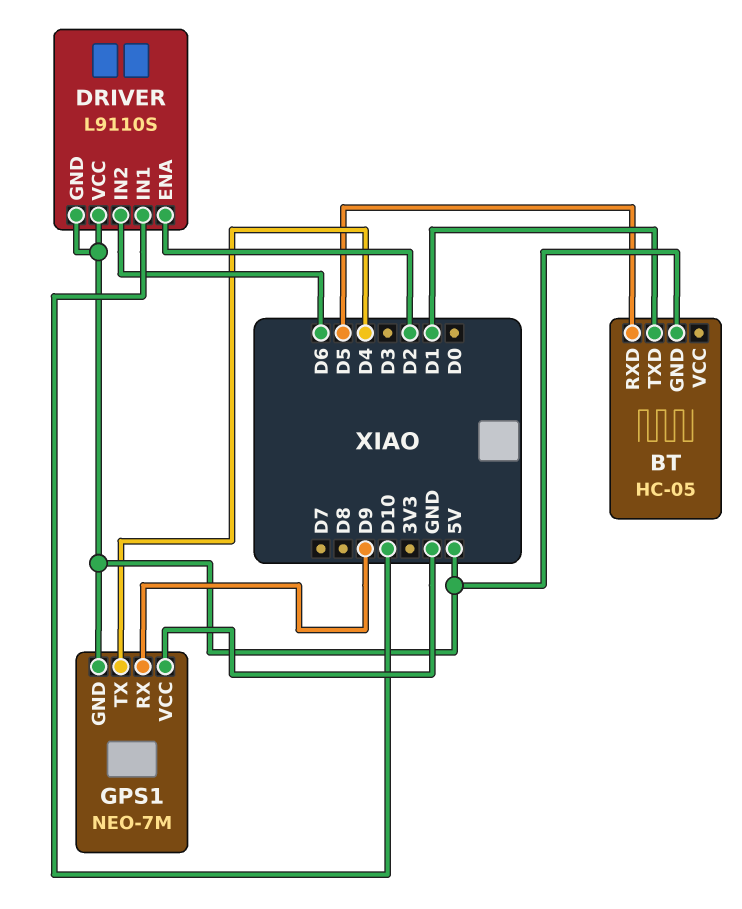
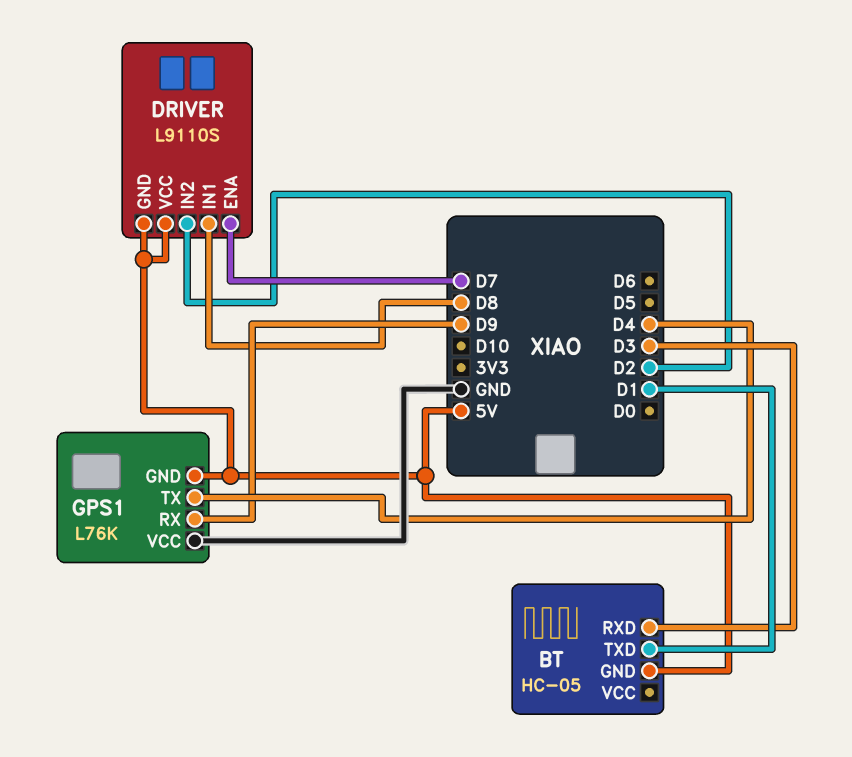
BT pin RXD: D5 -> D3
DRIVER pin ENA: D2 -> D7
DRIVER pin IN1: D10 -> D8
DRIVER pin IN2: D6 -> D2
GPS1: NEO-7M -> L76K

